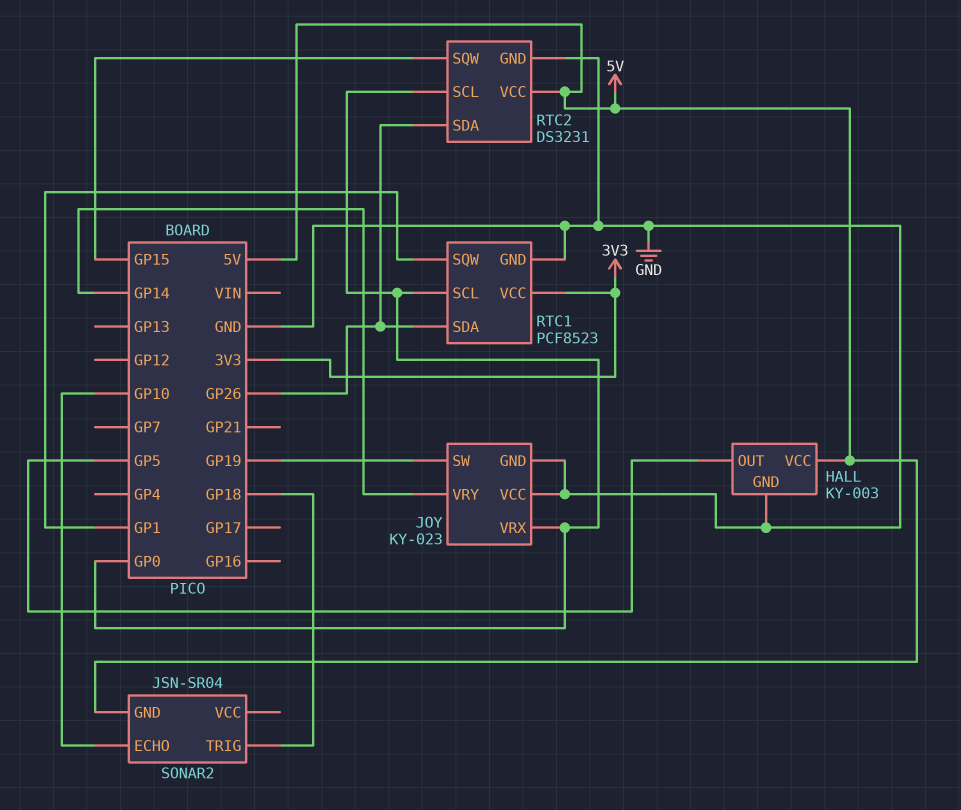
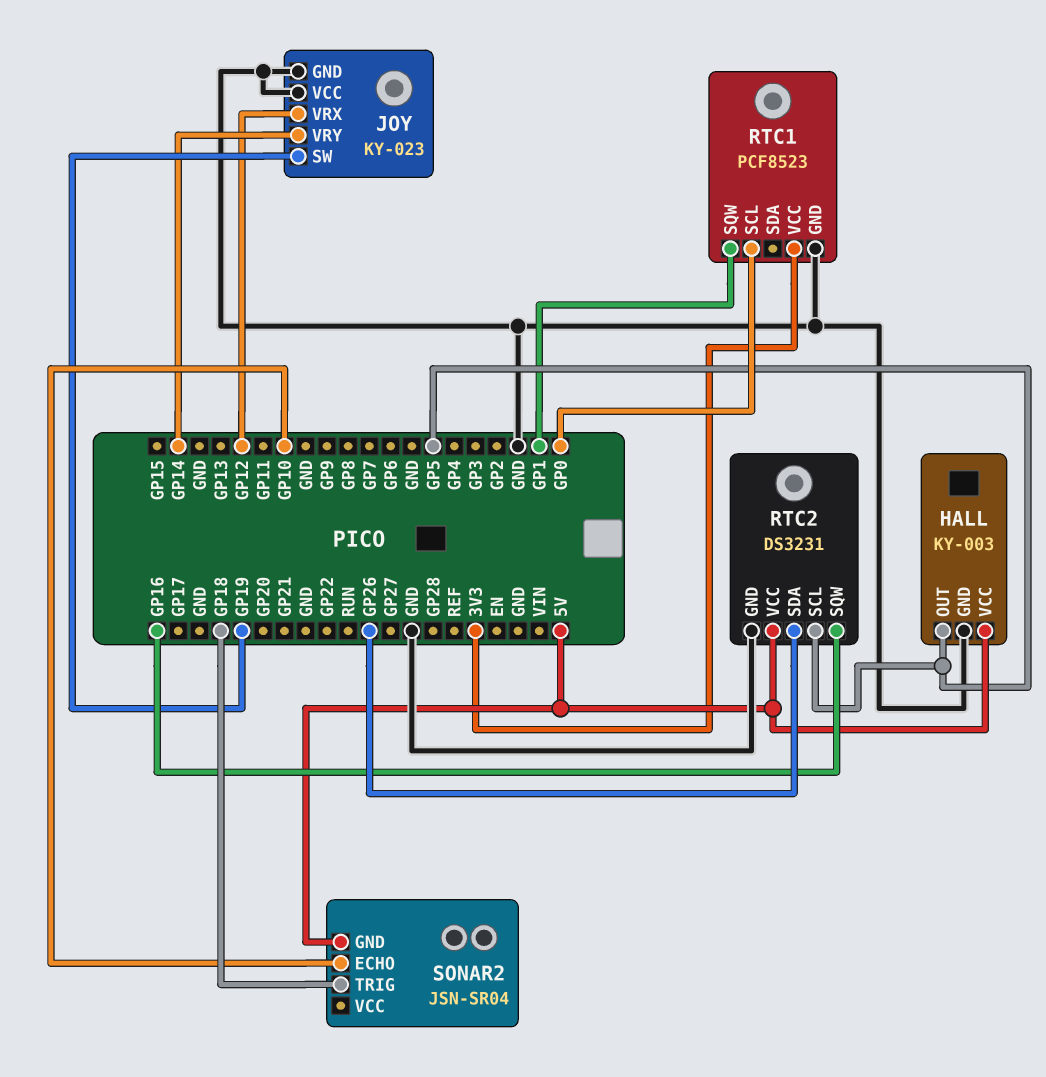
JOY pin VRX: GP0 -> GP12
RTC1 pin SDA: GP26 -> none
RTC2 pin SCL: GP0 -> GP5
RTC2 pin SQW: GP15 -> GP16

